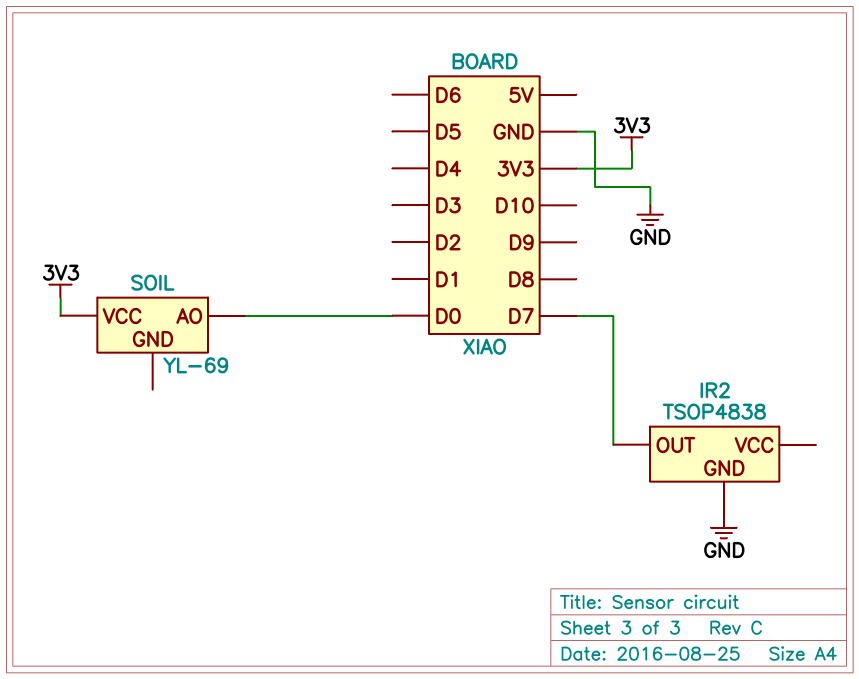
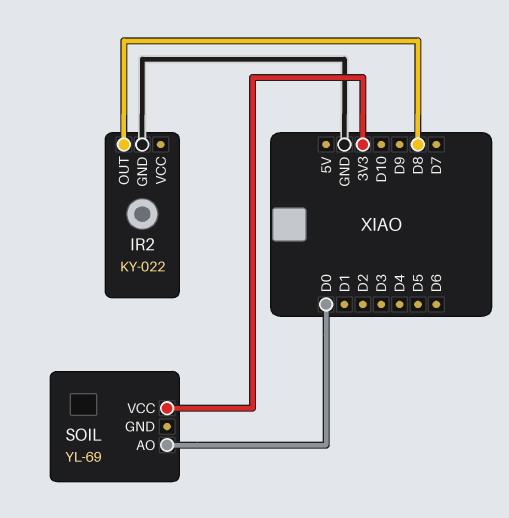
IR2: TSOP4838 -> KY-022
IR2 pin OUT: D7 -> D8

